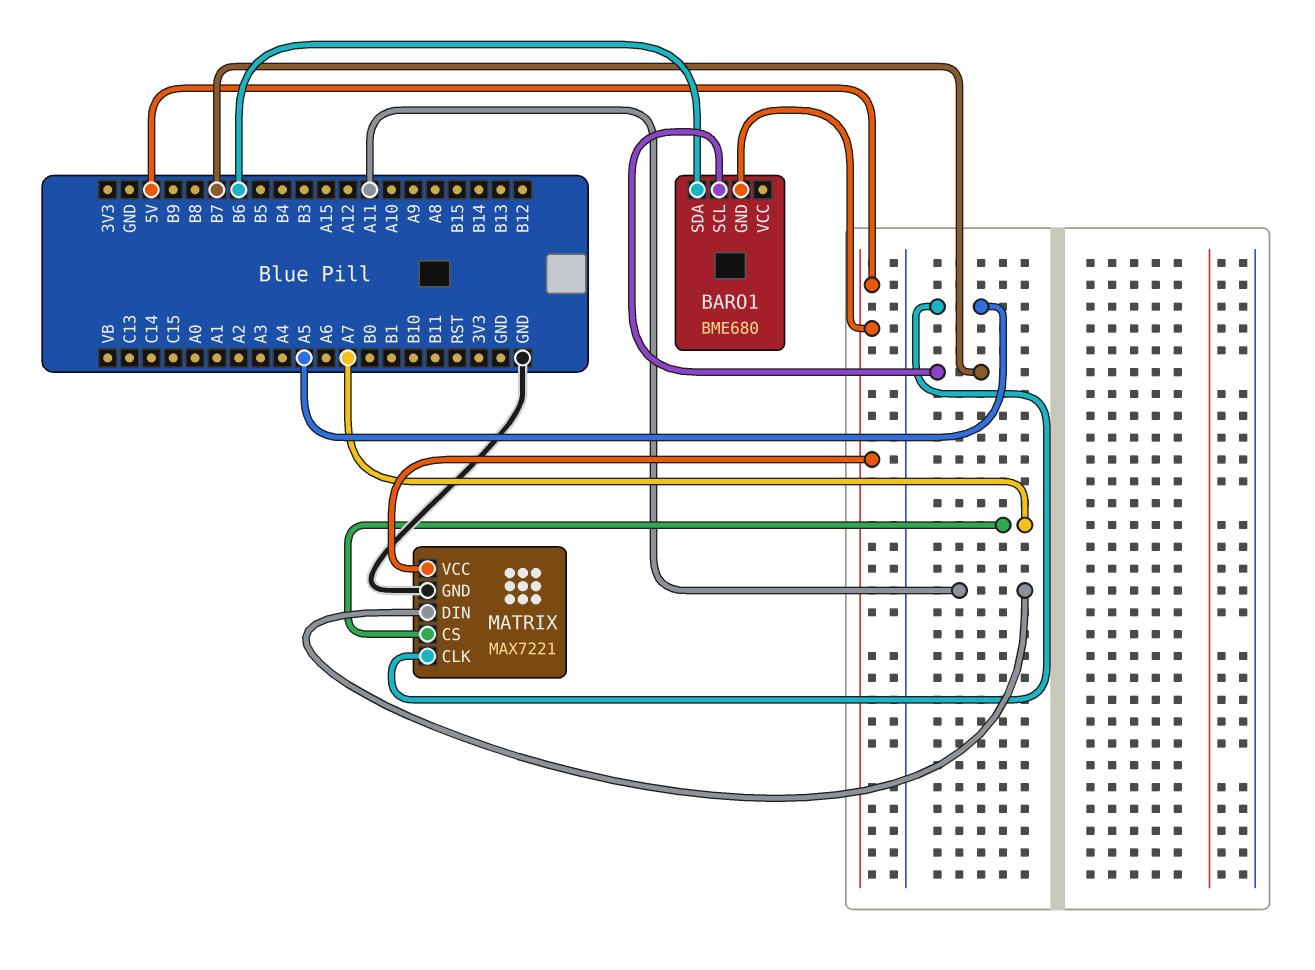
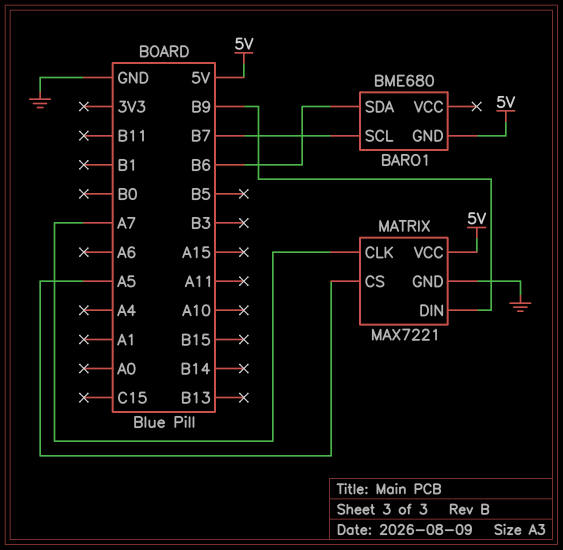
MATRIX pin CLK: A5 -> A7
MATRIX pin CS: A7 -> A5
MATRIX pin DIN: A11 -> B9

